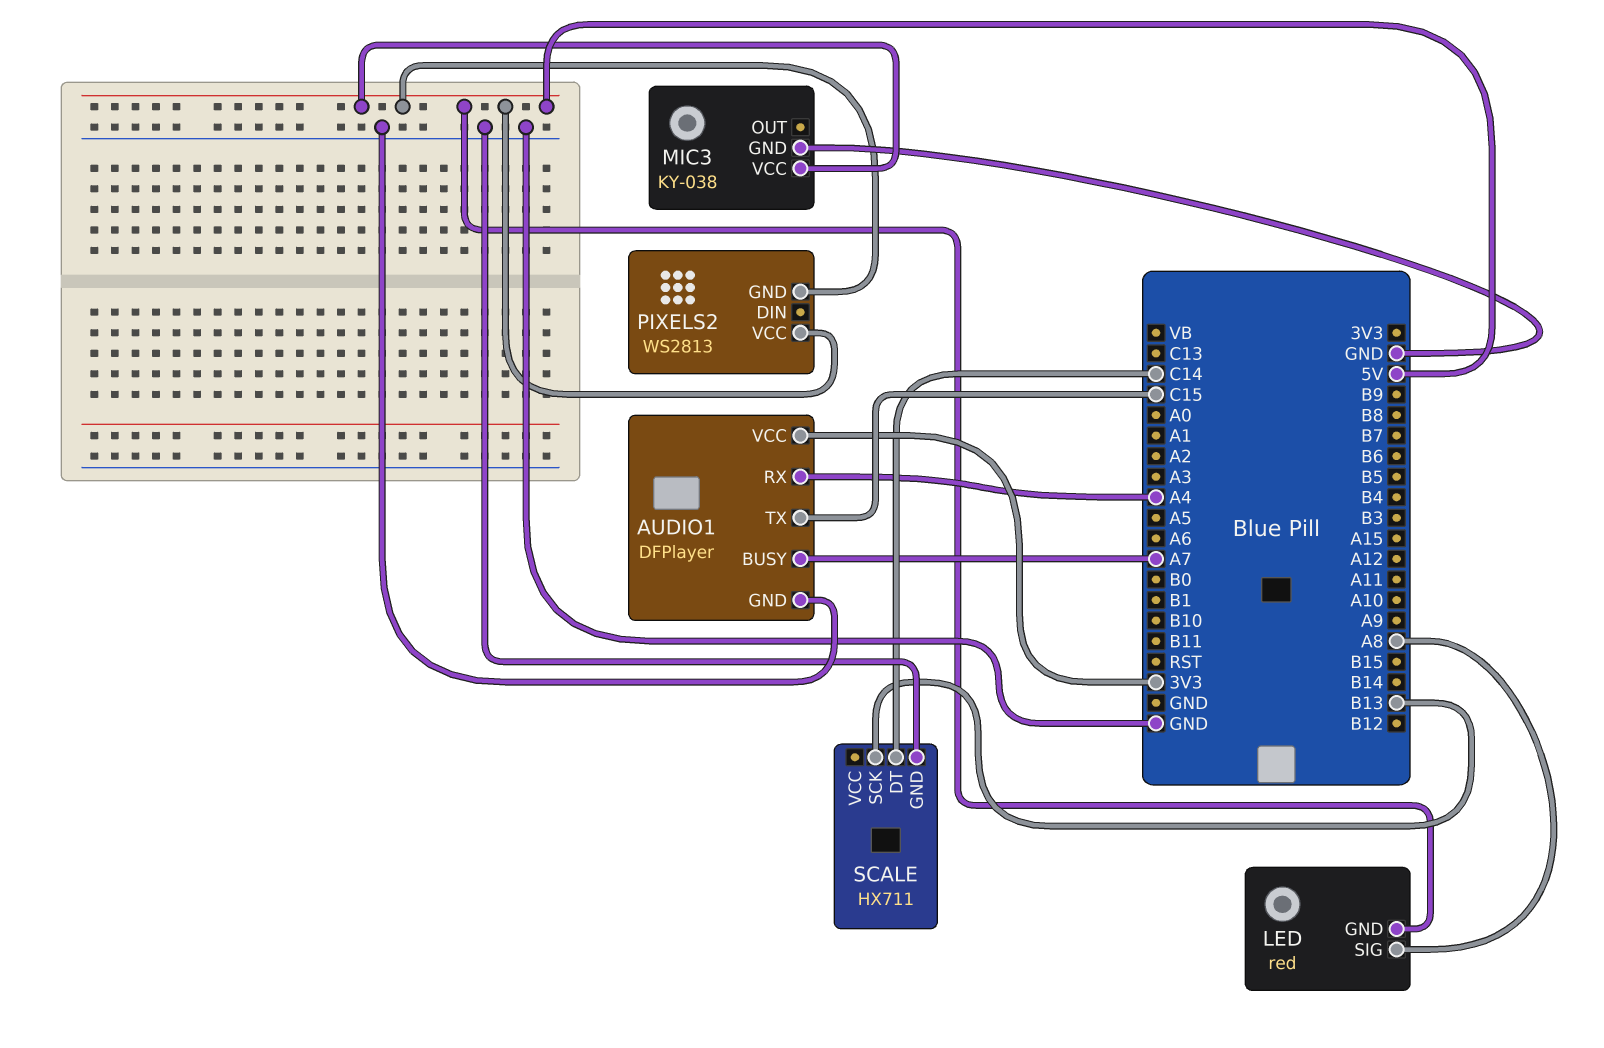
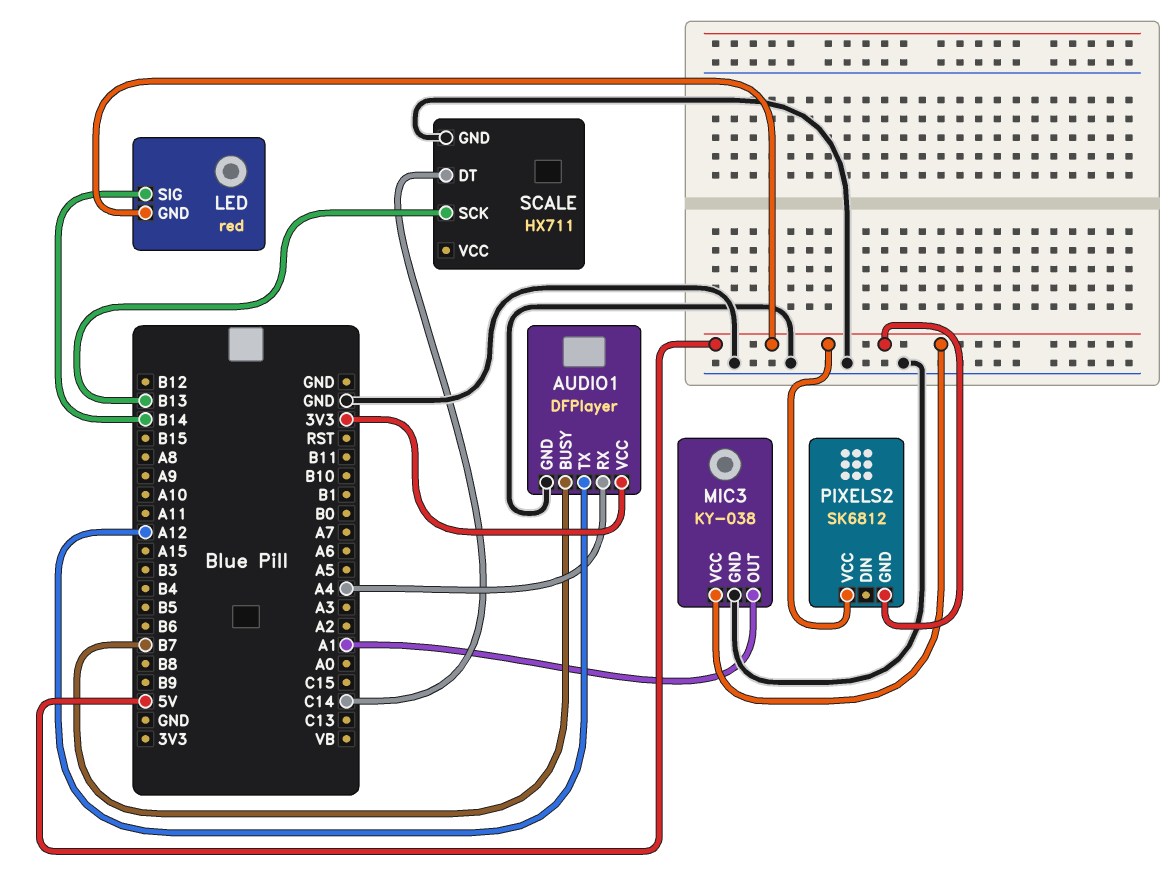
AUDIO1 pin BUSY: A7 -> B7
AUDIO1 pin TX: C15 -> A12
LED pin SIG: A8 -> B14
MIC3 pin OUT: none -> A1
PIXELS2: WS2813 -> SK6812

